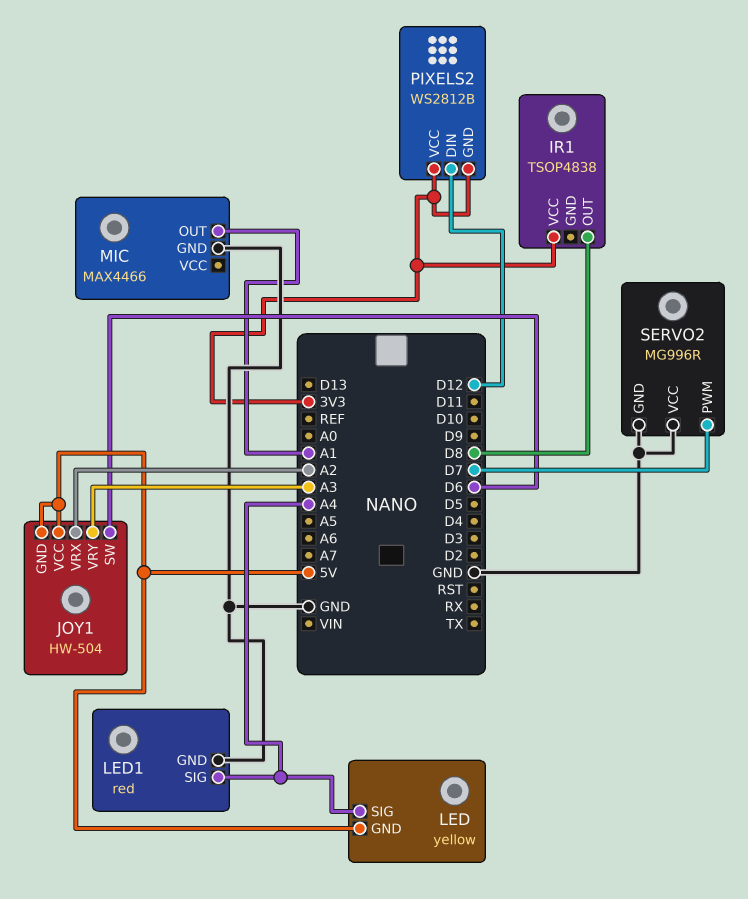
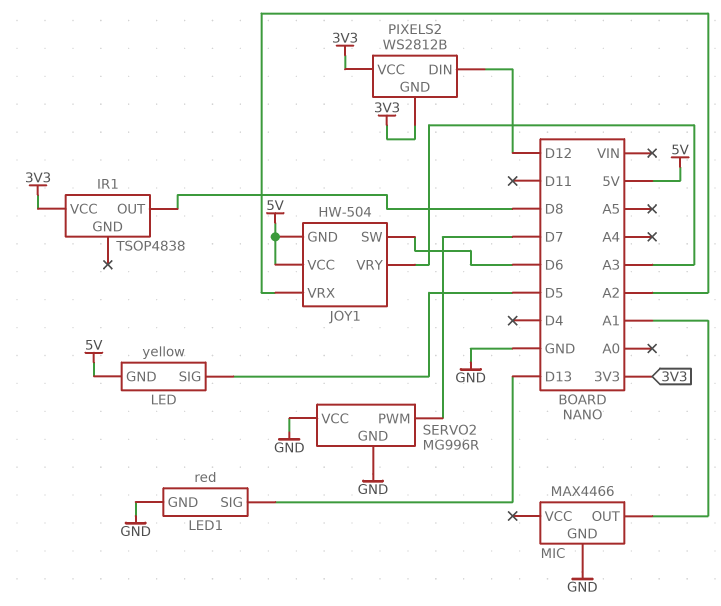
LED pin SIG: A4 -> D5
LED1 pin SIG: A4 -> D13

